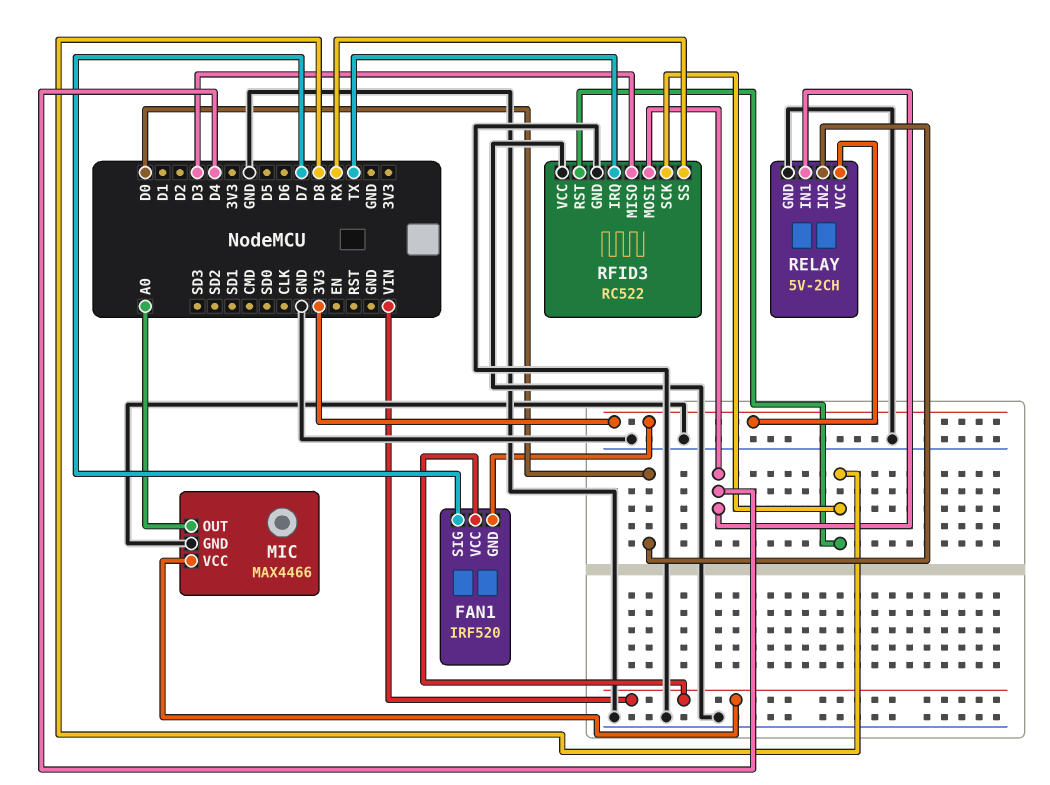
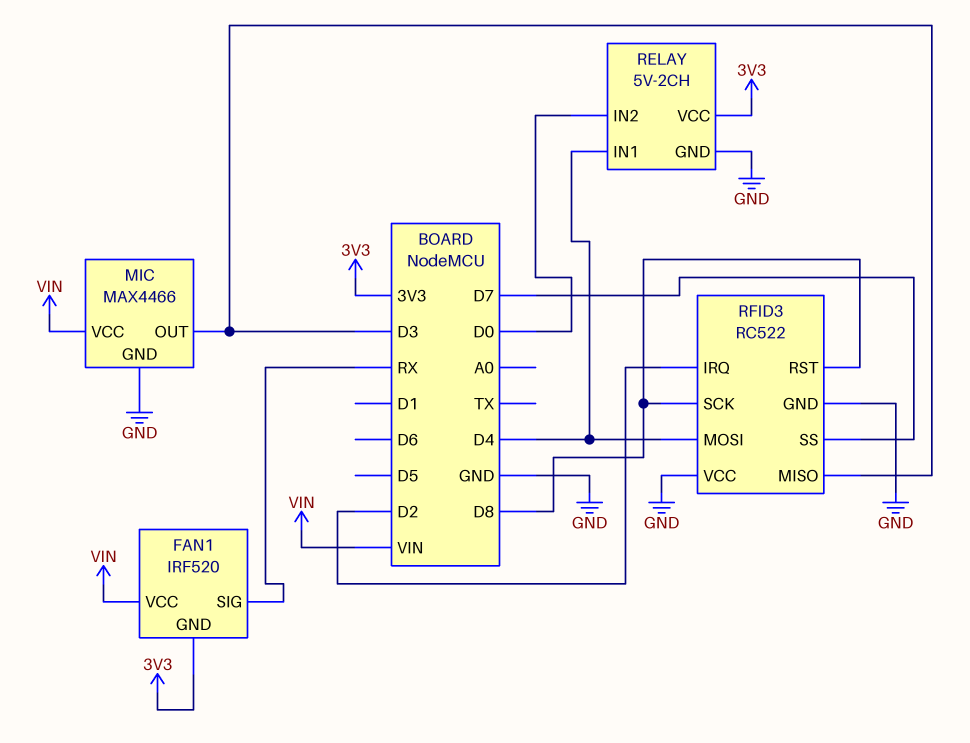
FAN1 pin SIG: D7 -> RX
MIC pin OUT: A0 -> D3
RFID3 pin IRQ: TX -> D2
RFID3 pin SS: RX -> D7

